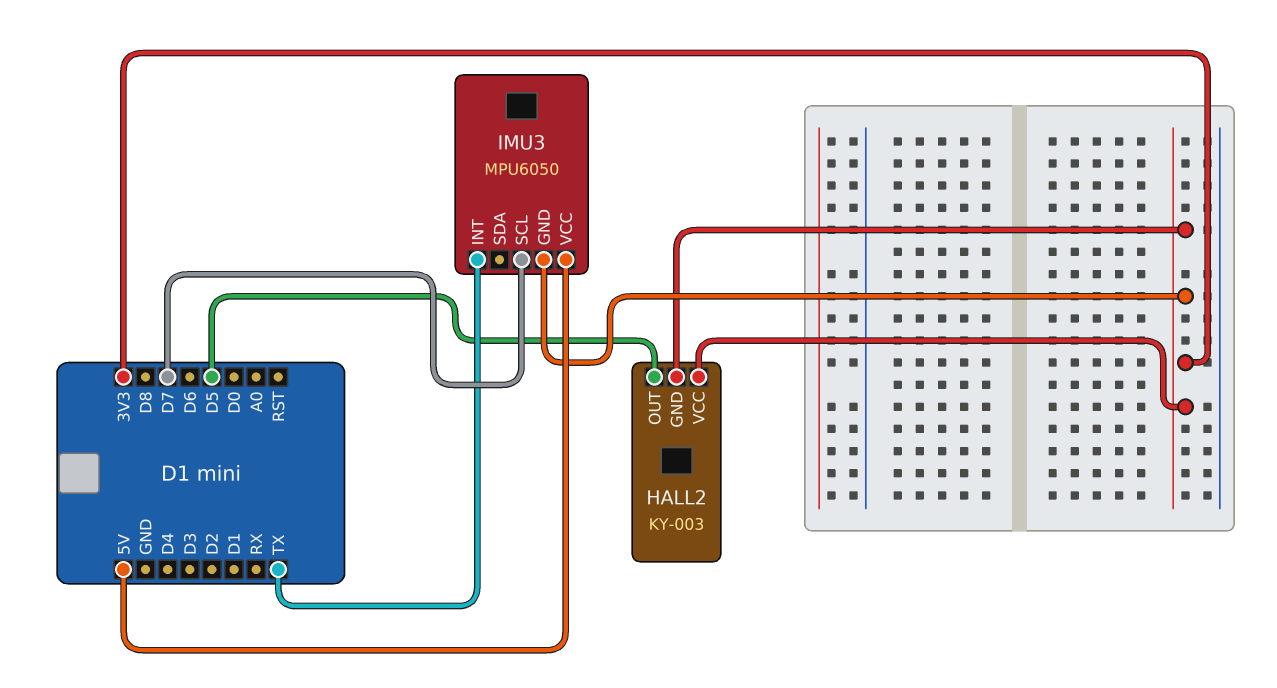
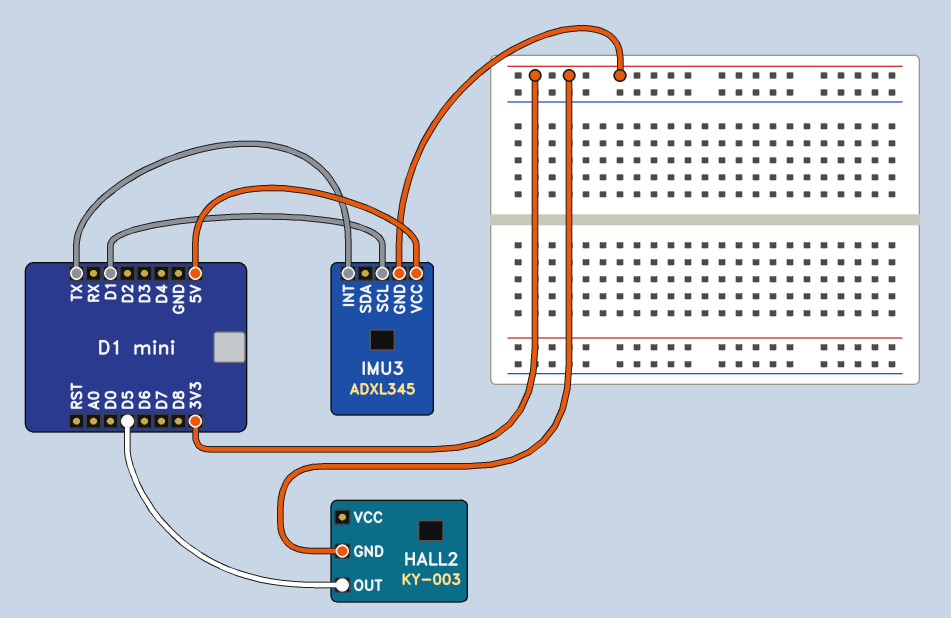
HALL2 pin VCC: 3V3 -> none
IMU3: MPU6050 -> ADXL345
IMU3 pin SCL: D7 -> D1

